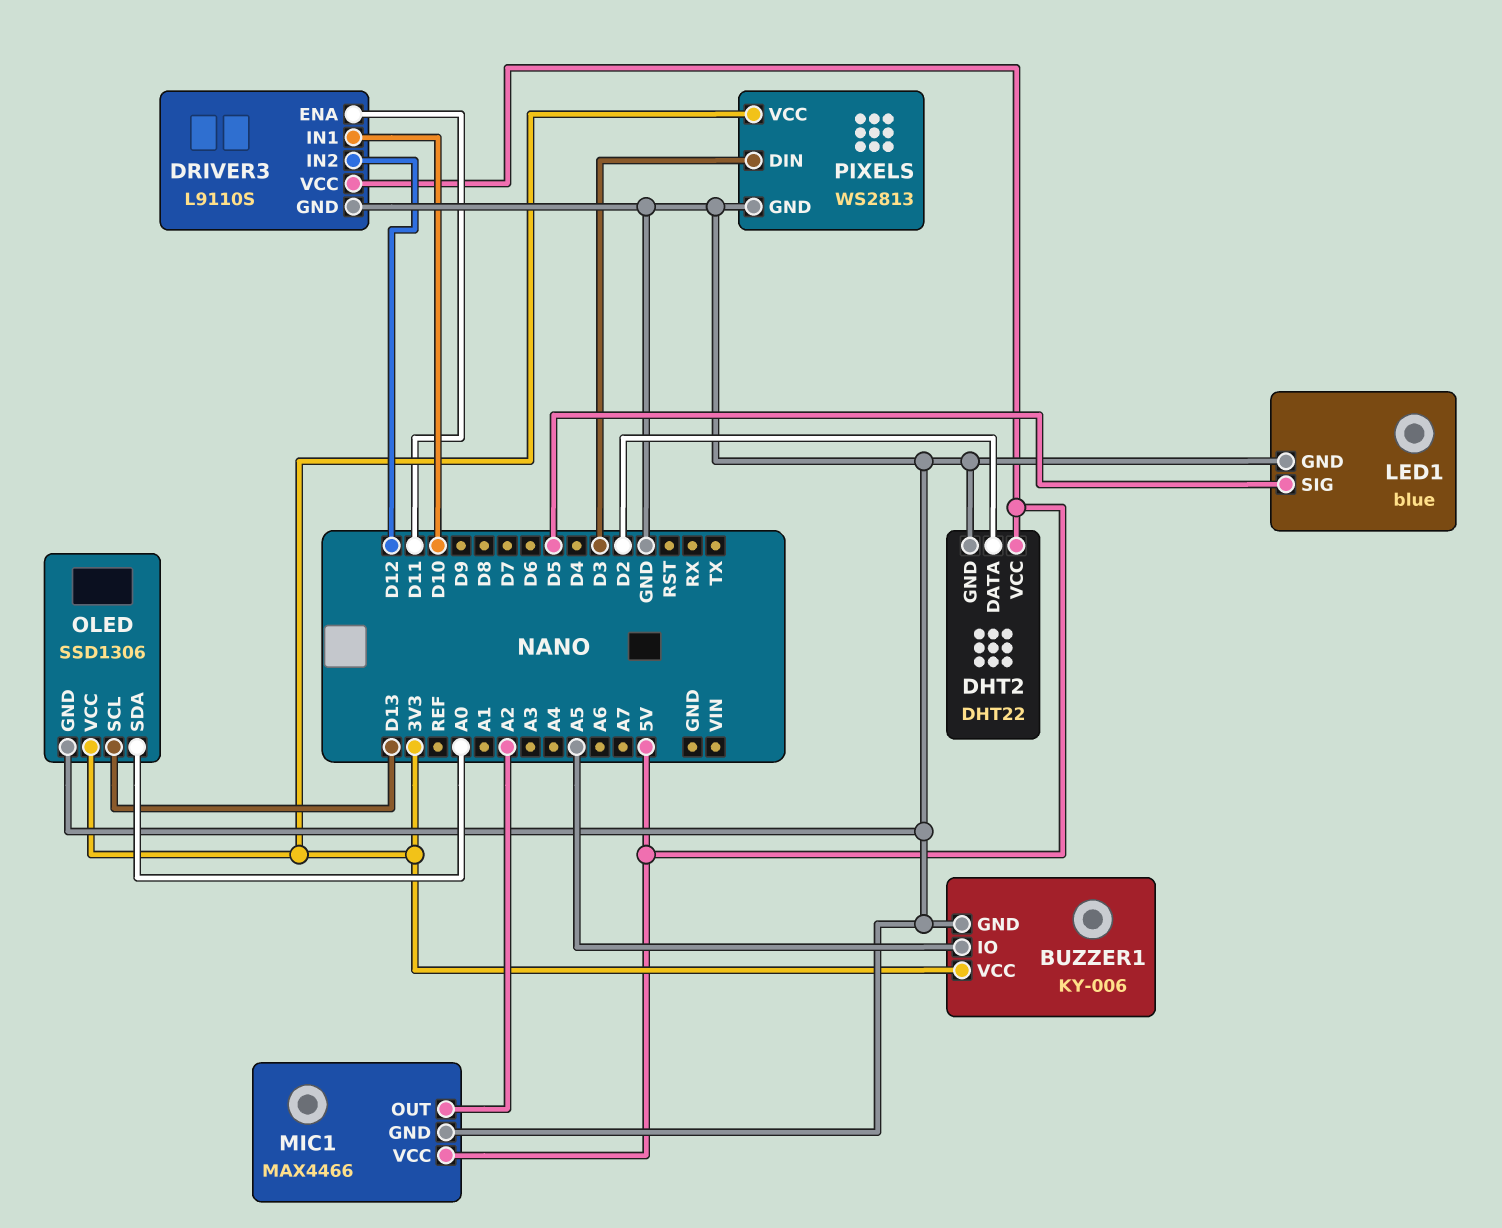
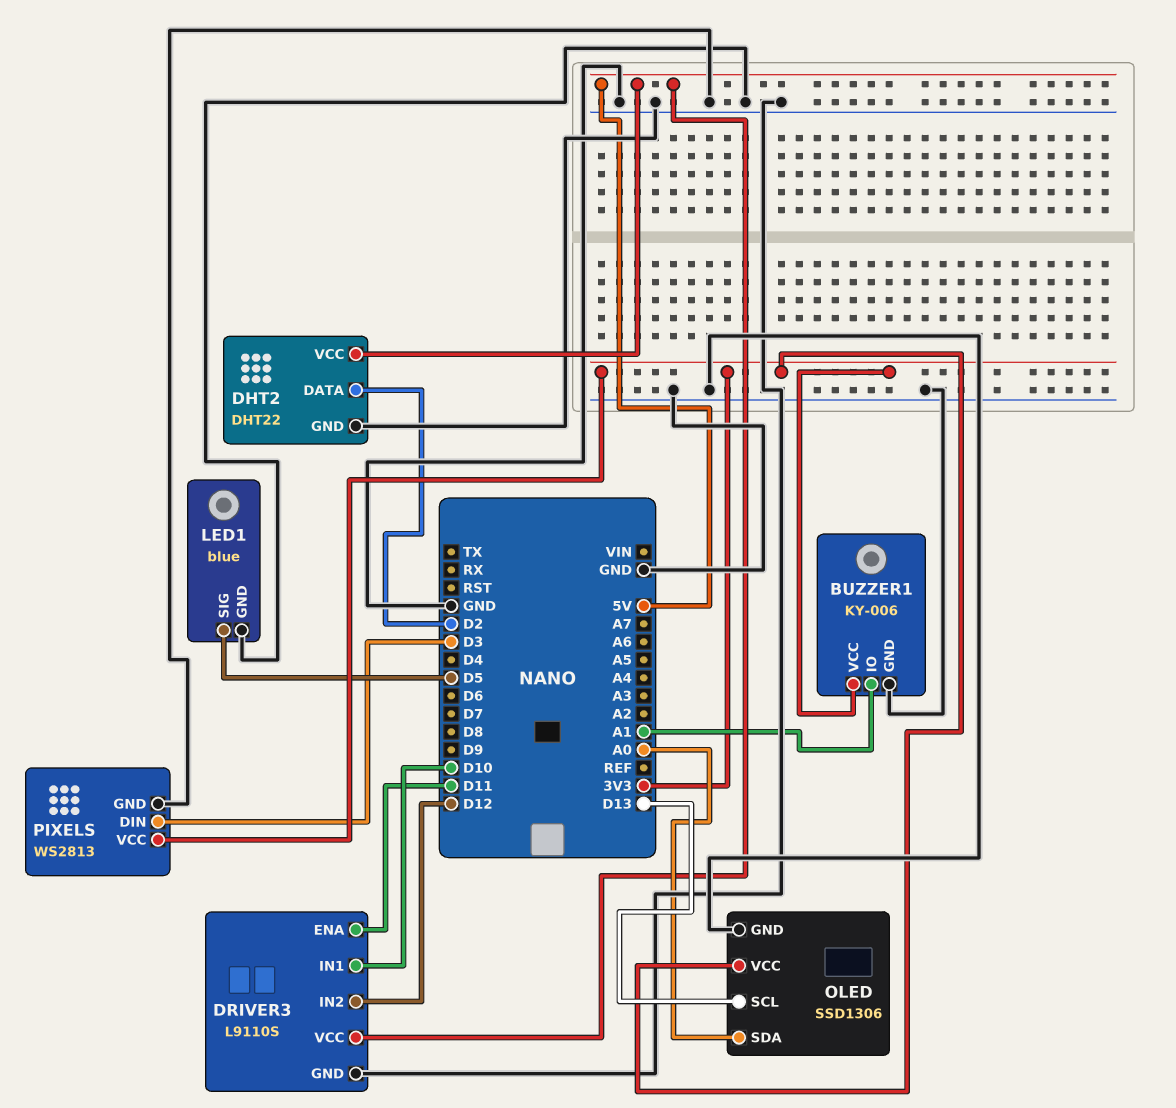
BUZZER1 pin IO: A5 -> A1
MIC1: MAX4466 -> none
MIC1 pin GND: GND -> none
MIC1 pin OUT: A2 -> none
MIC1 pin VCC: 5V -> none

